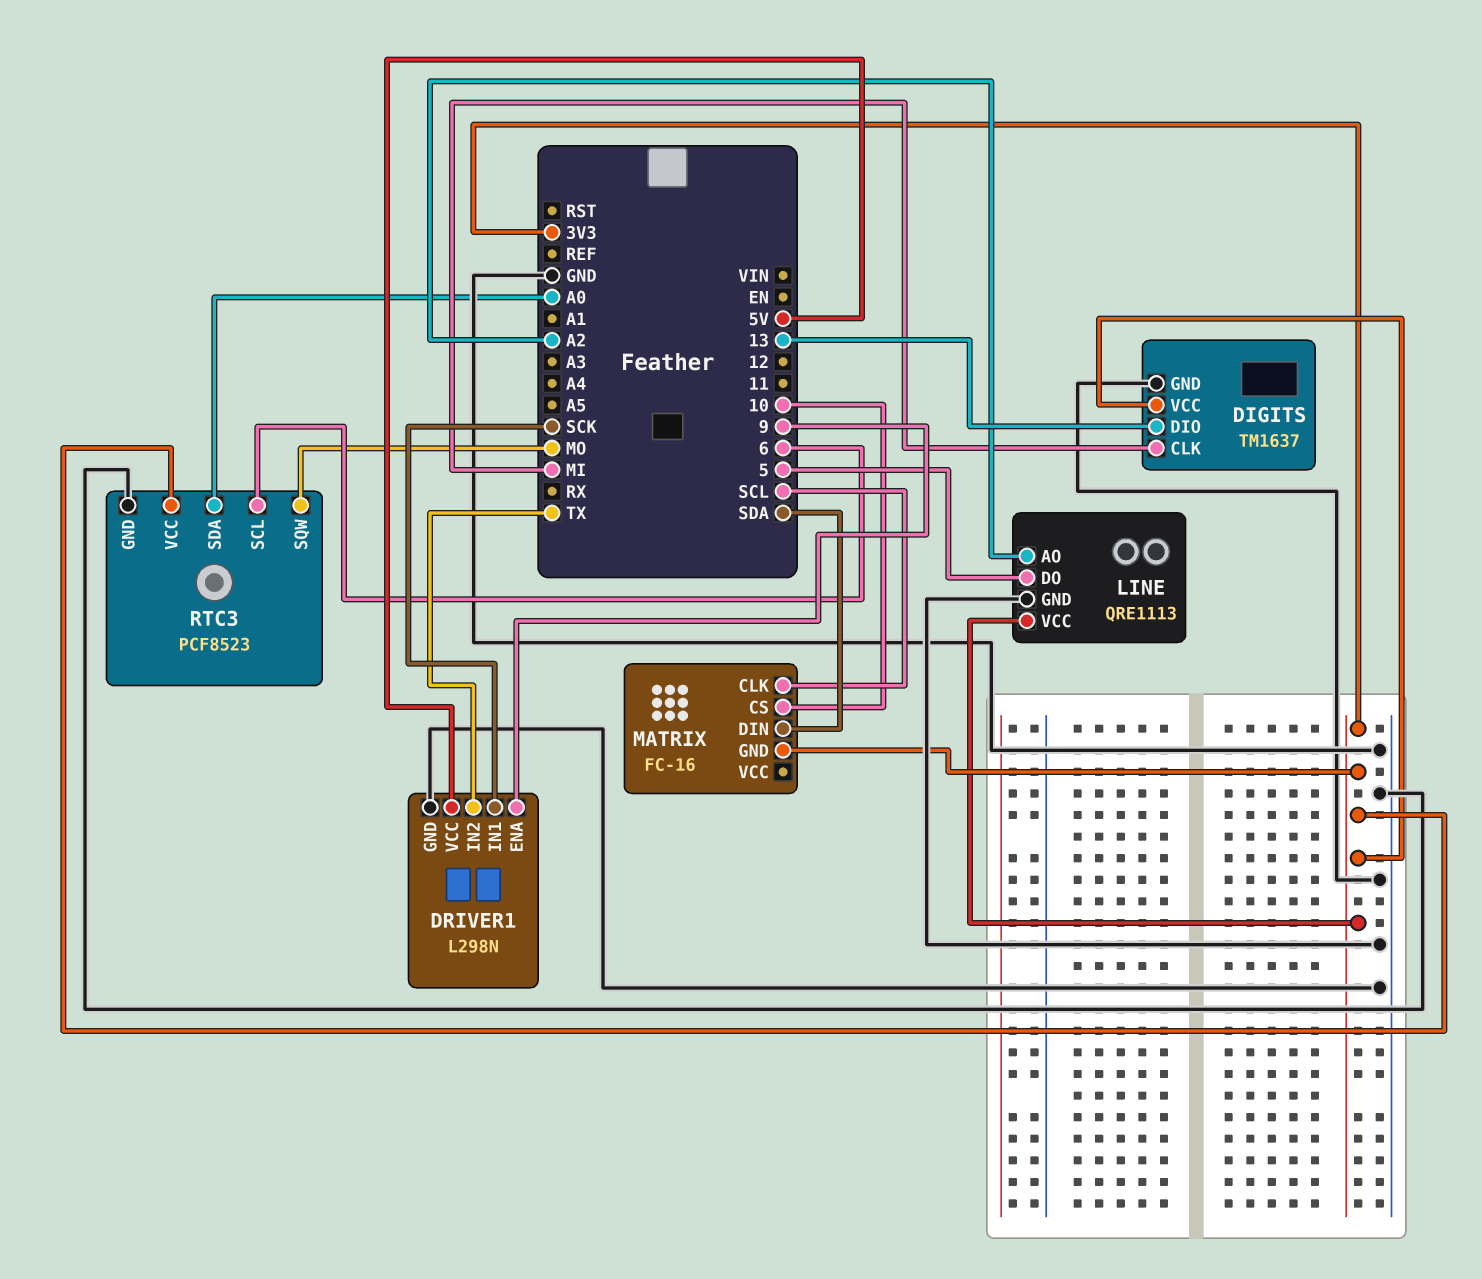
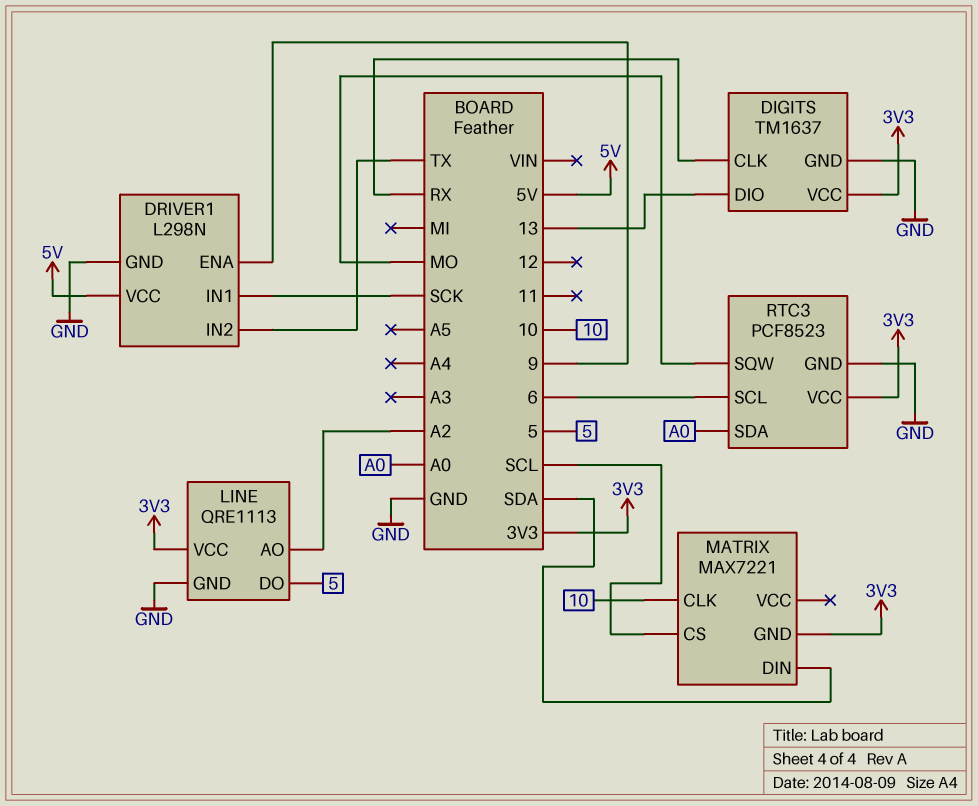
DIGITS pin CLK: MI -> RX
MATRIX: FC-16 -> MAX7221
MATRIX pin CLK: SCL -> 10
MATRIX pin CS: 10 -> SCL

